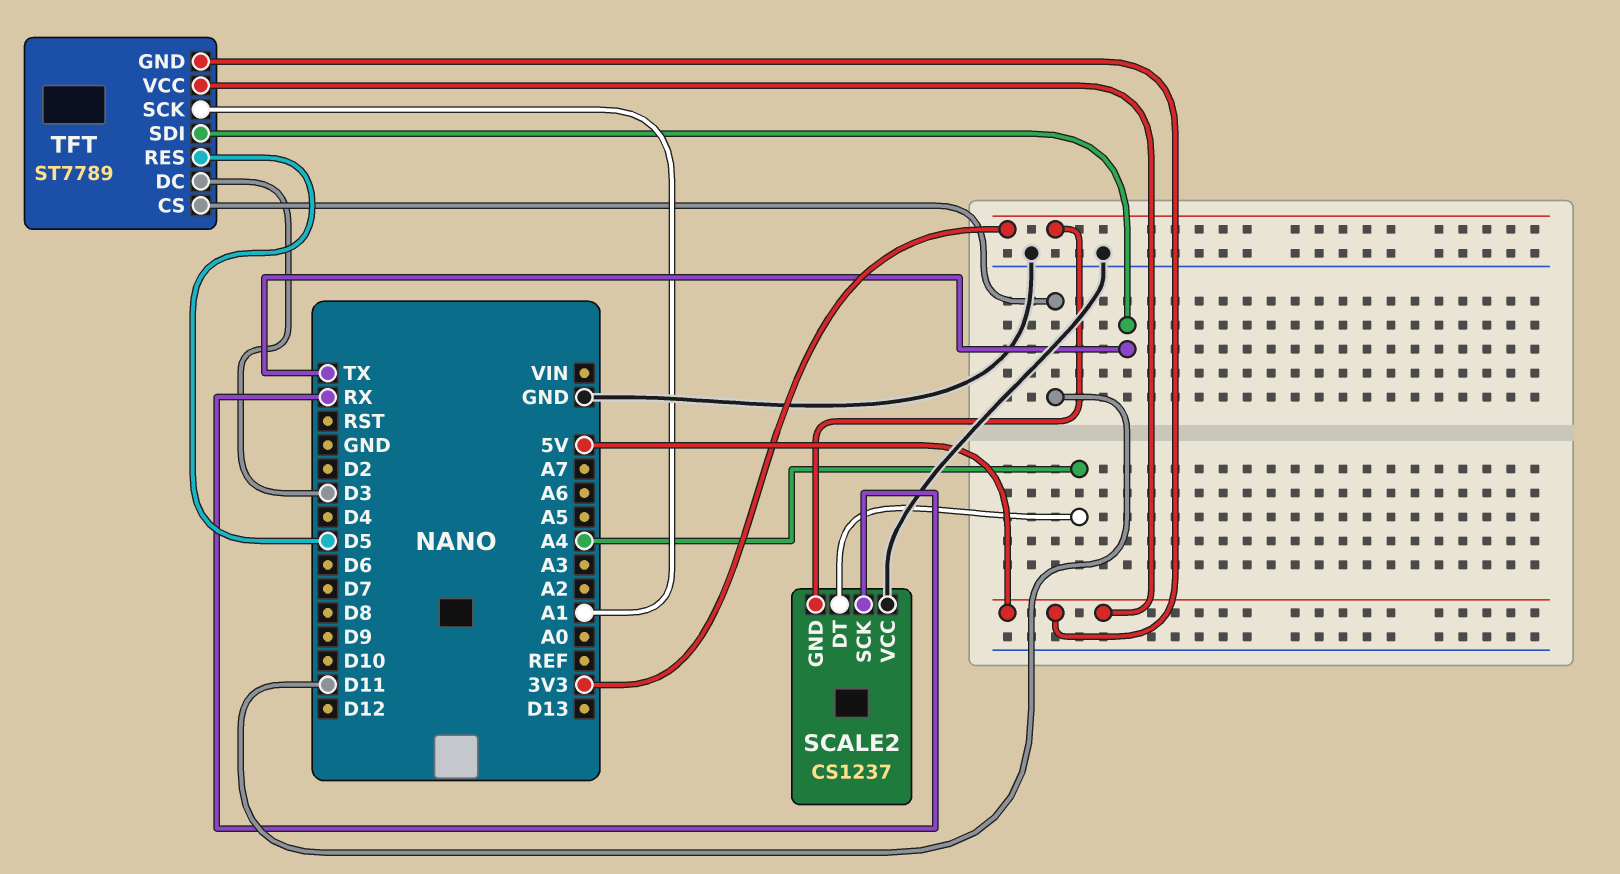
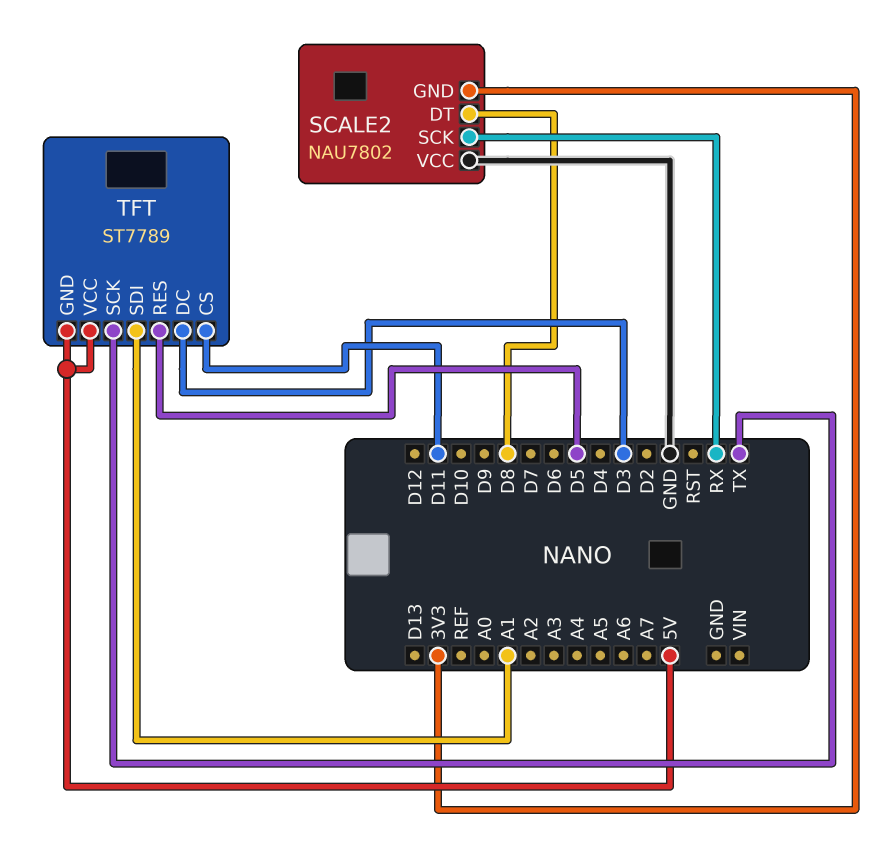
SCALE2: CS1237 -> NAU7802
SCALE2 pin DT: A4 -> D8
TFT pin SCK: A1 -> TX
TFT pin SDI: TX -> A1

